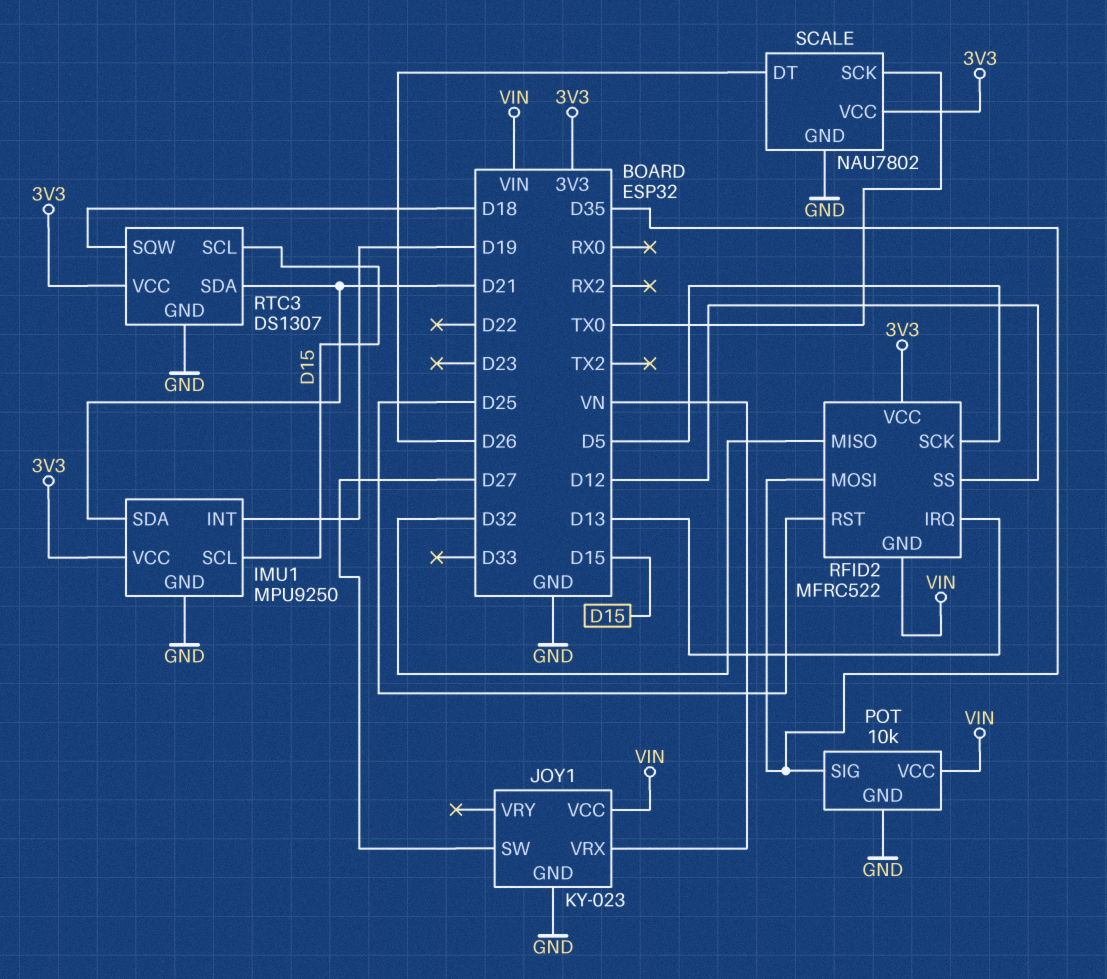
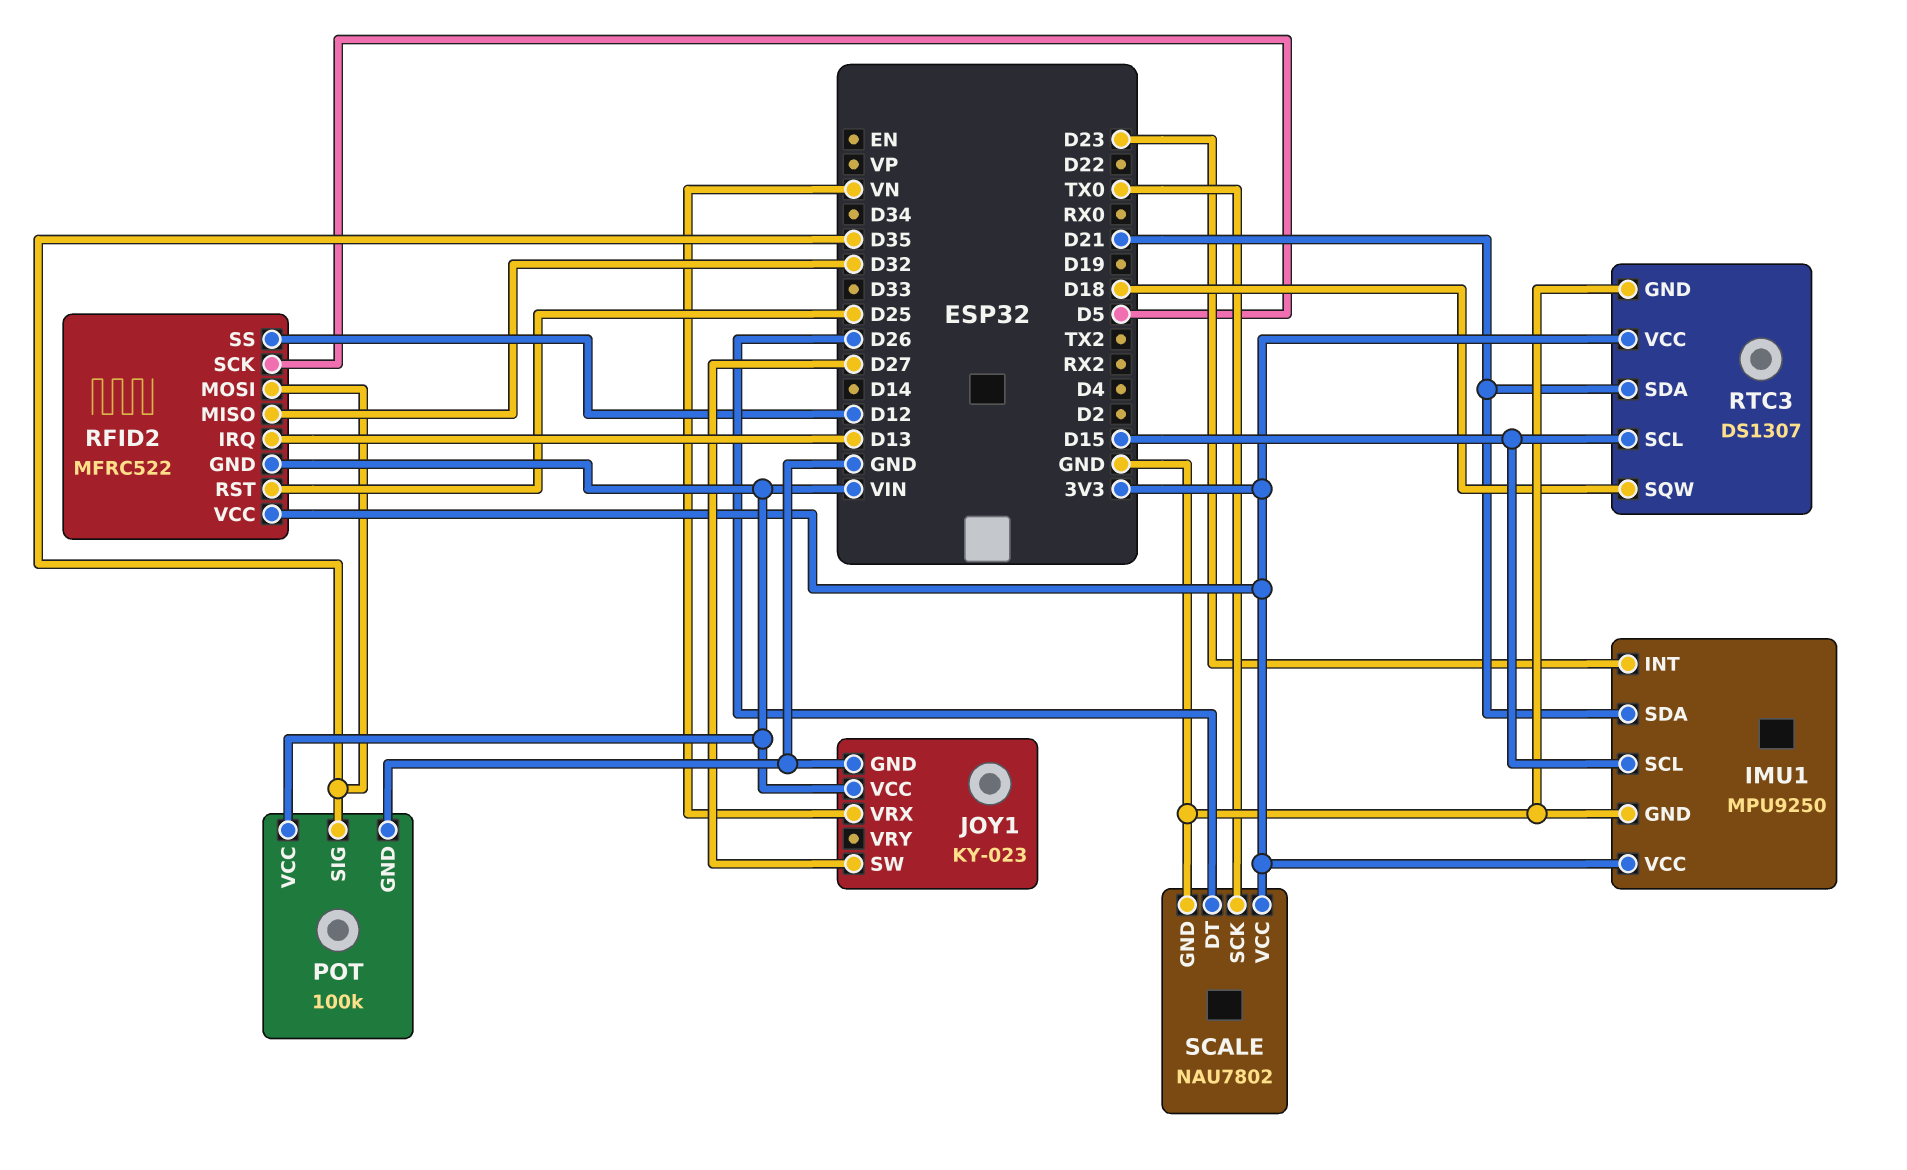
IMU1 pin INT: D19 -> D23
POT: 10k -> 100k

